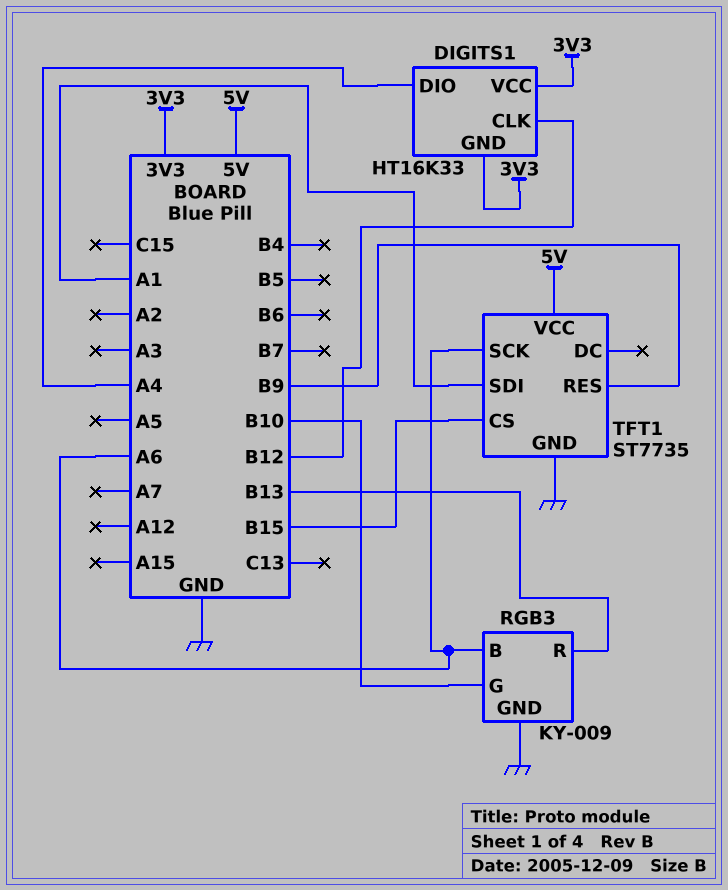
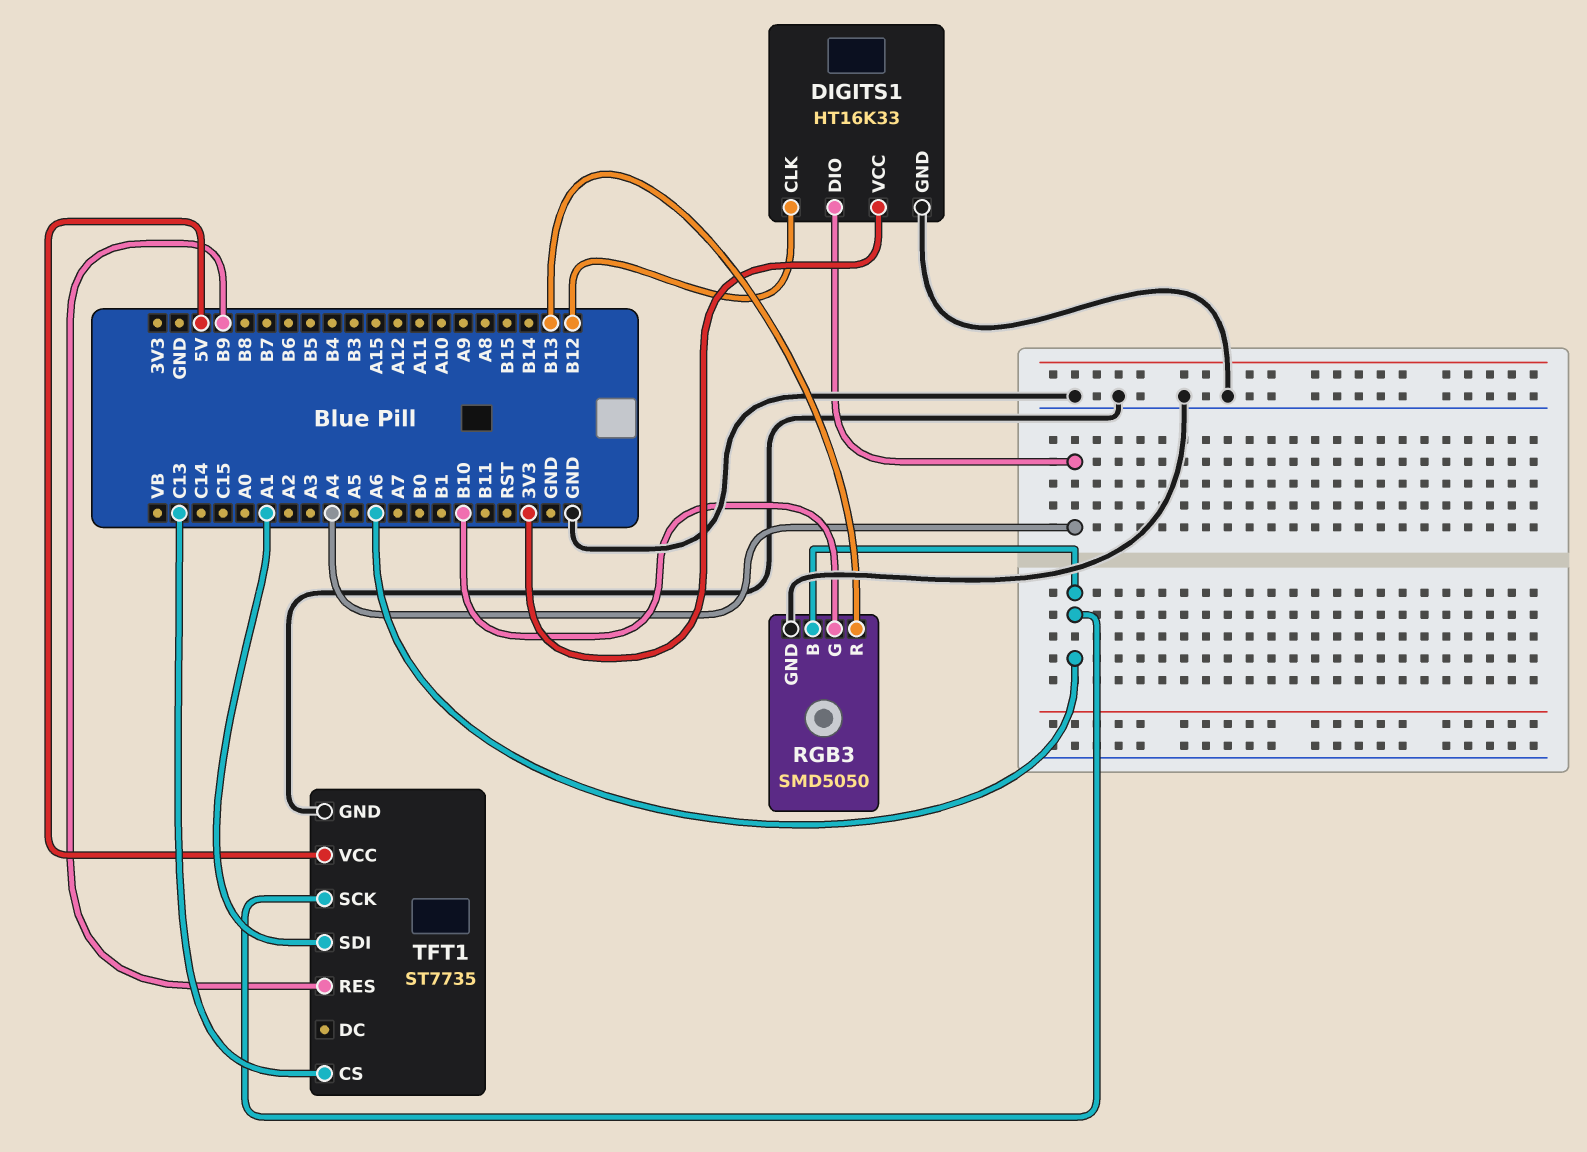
DIGITS1 pin GND: 3V3 -> GND
RGB3: KY-009 -> SMD5050
TFT1 pin CS: B15 -> C13

